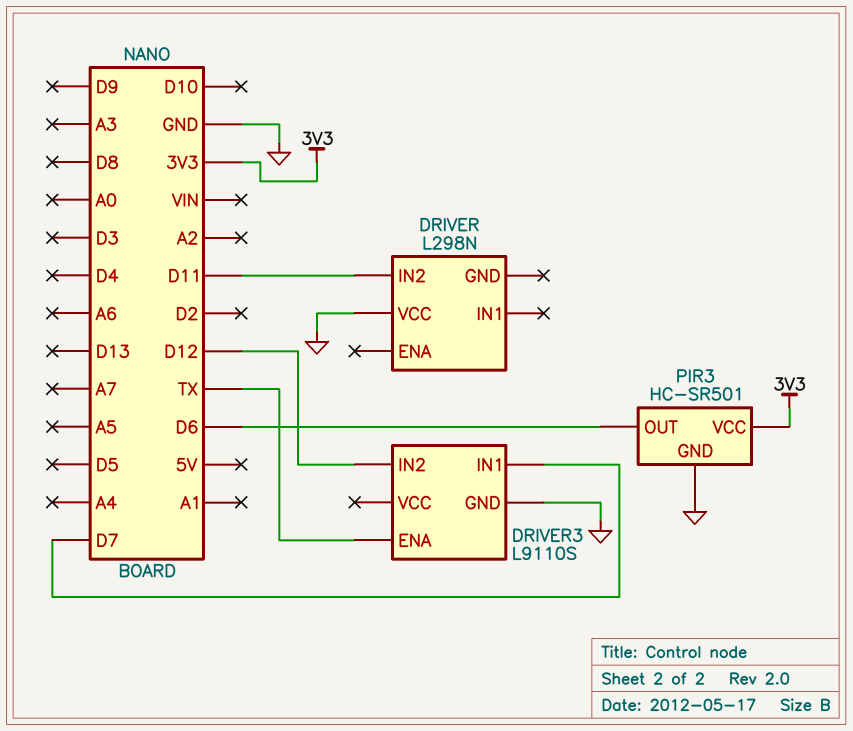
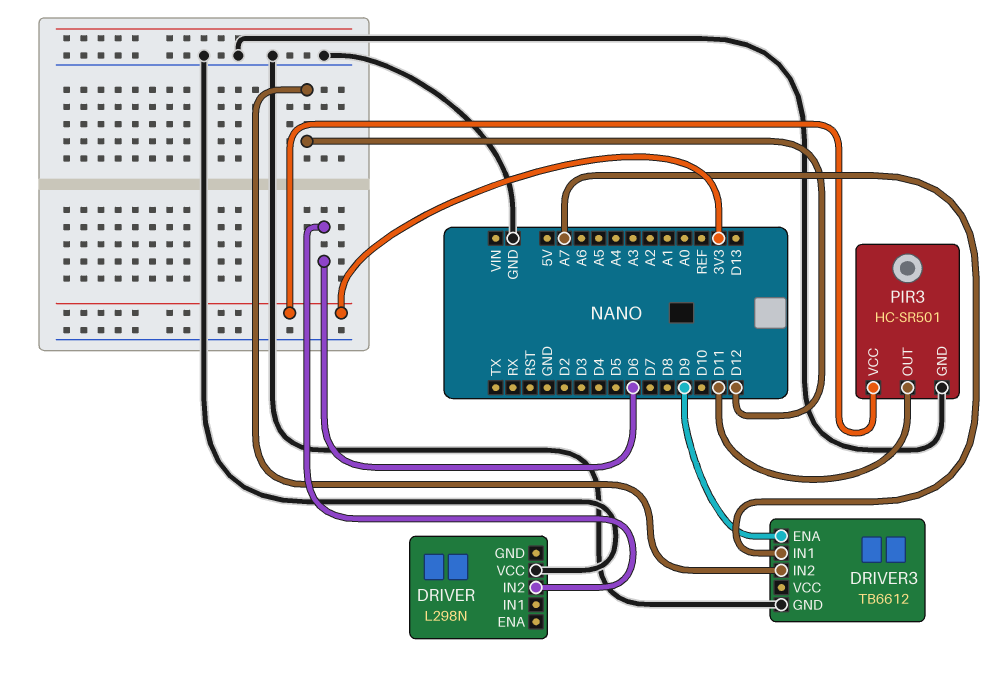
DRIVER pin IN2: D11 -> D6
DRIVER3: L9110S -> TB6612
DRIVER3 pin ENA: TX -> D9
DRIVER3 pin IN1: D7 -> A7
PIR3 pin OUT: D6 -> D11

